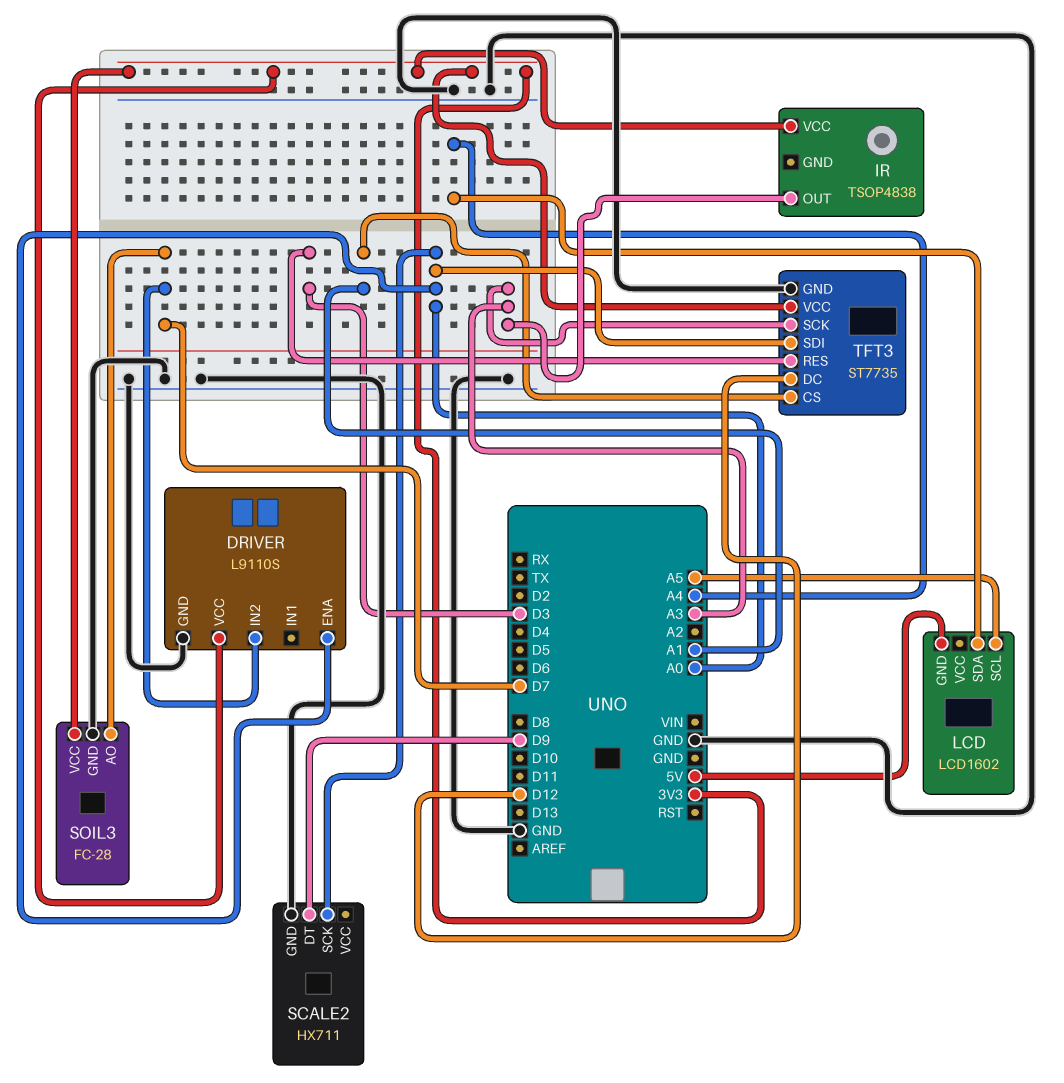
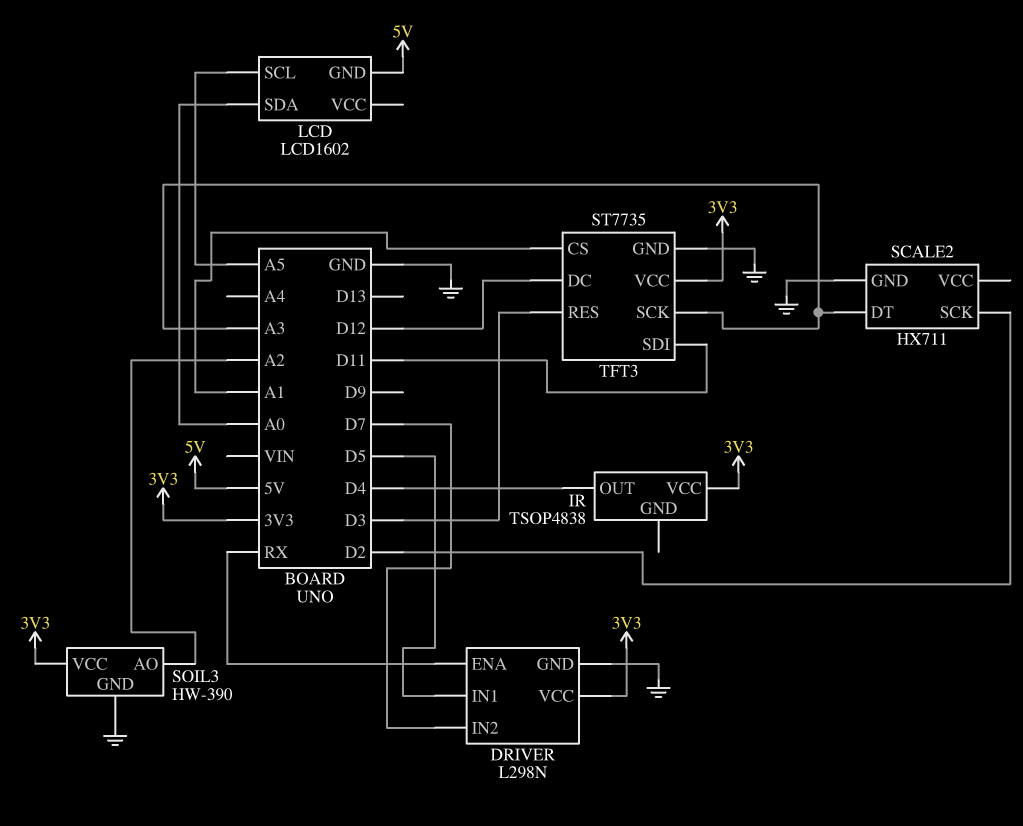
DRIVER: L9110S -> L298N
DRIVER pin ENA: A0 -> RX
DRIVER pin IN1: none -> D5
IR pin OUT: A3 -> D4
LCD pin SDA: A4 -> A0
SCALE2 pin DT: D9 -> A3
SCALE2 pin SCK: A0 -> D2
SOIL3: FC-28 -> HW-390
SOIL3 pin AO: D7 -> A2
TFT3 pin SDI: A0 -> D11

